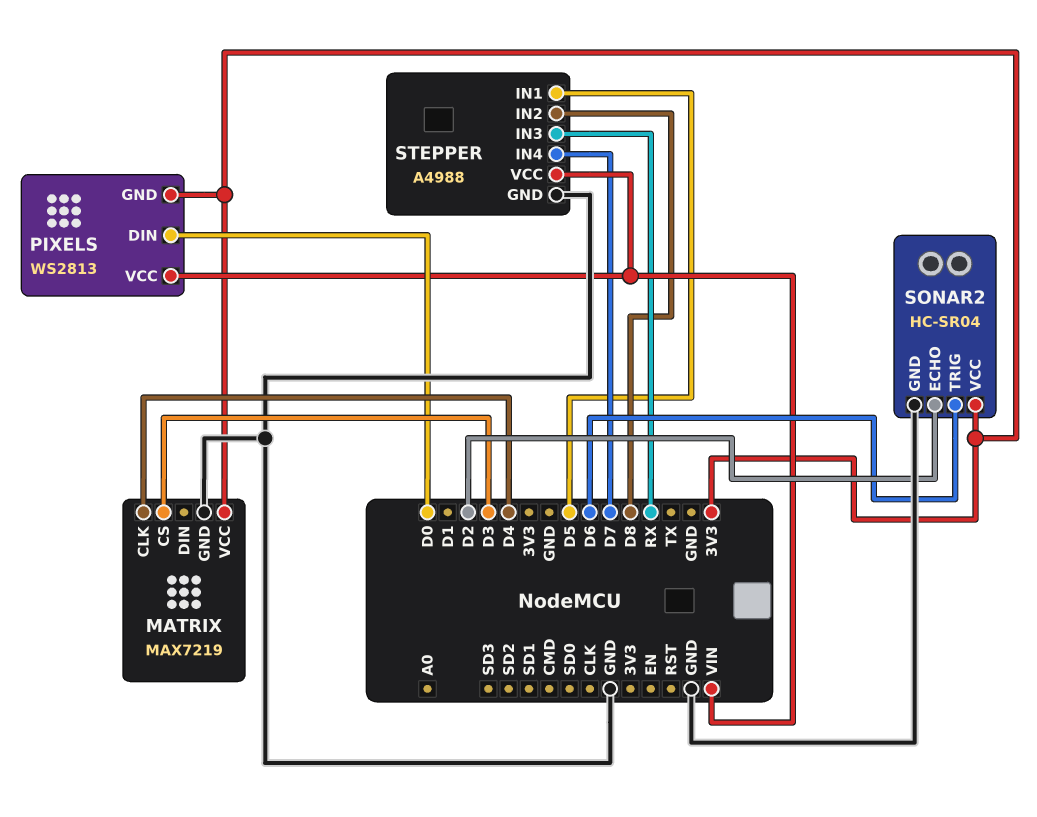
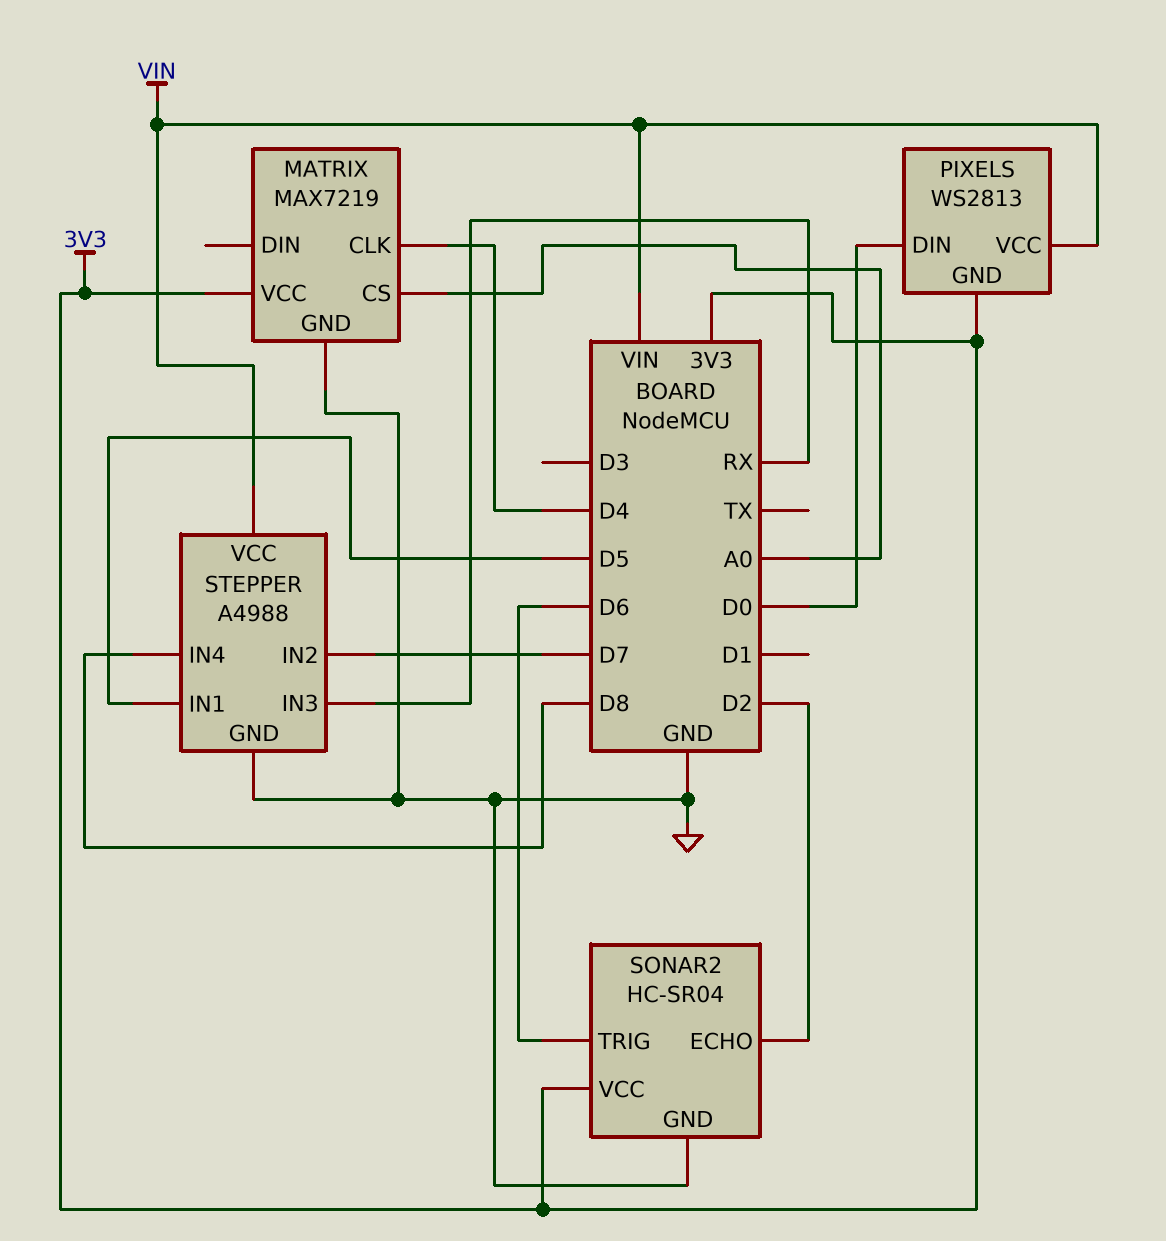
MATRIX pin CS: D3 -> A0
STEPPER pin IN2: D8 -> D7
STEPPER pin IN4: D7 -> D8

